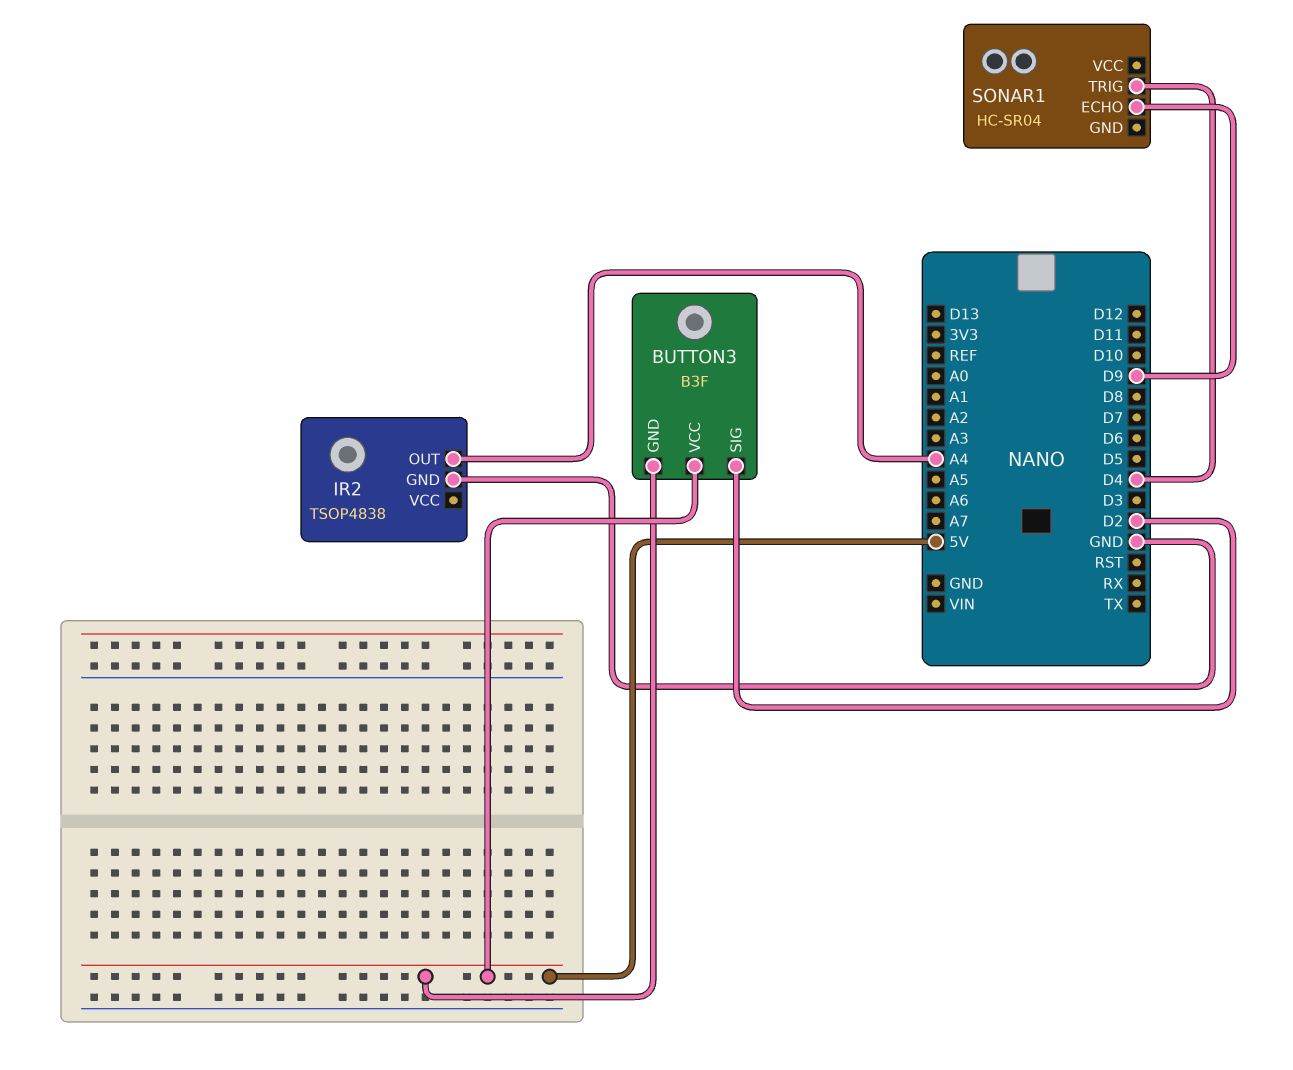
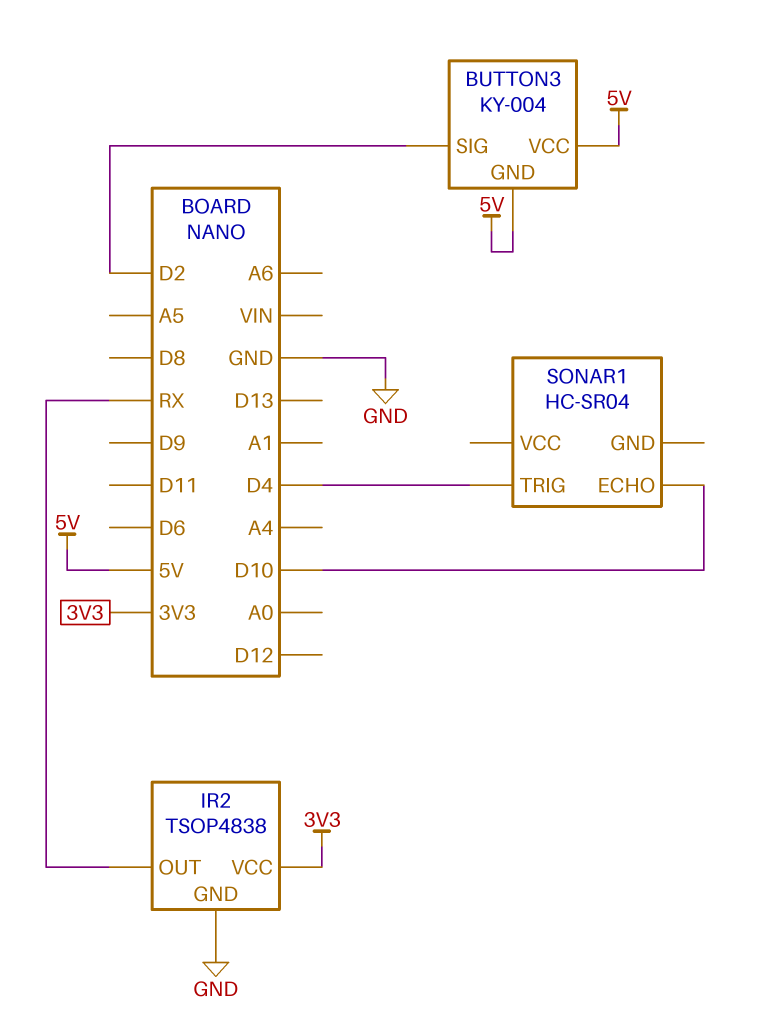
BUTTON3: B3F -> KY-004
IR2 pin OUT: A4 -> RX
IR2 pin VCC: none -> 3V3
SONAR1 pin ECHO: D9 -> D10

